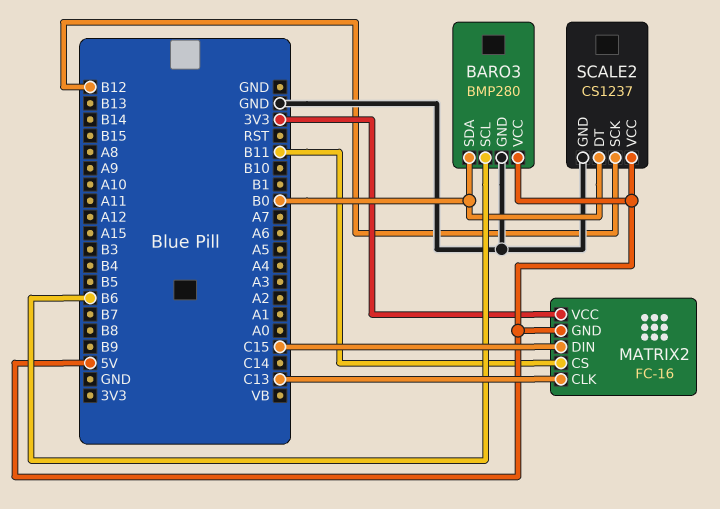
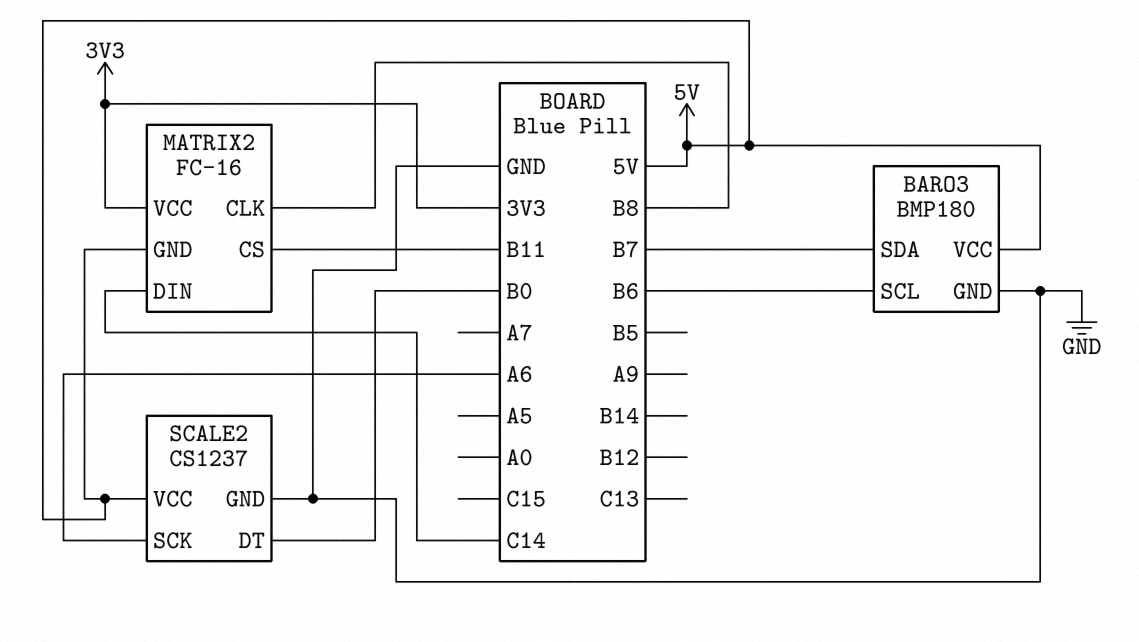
BARO3: BMP280 -> BMP180
BARO3 pin SDA: B0 -> B7
MATRIX2 pin CLK: C13 -> B8
MATRIX2 pin DIN: C15 -> C14
SCALE2 pin SCK: B12 -> A6

